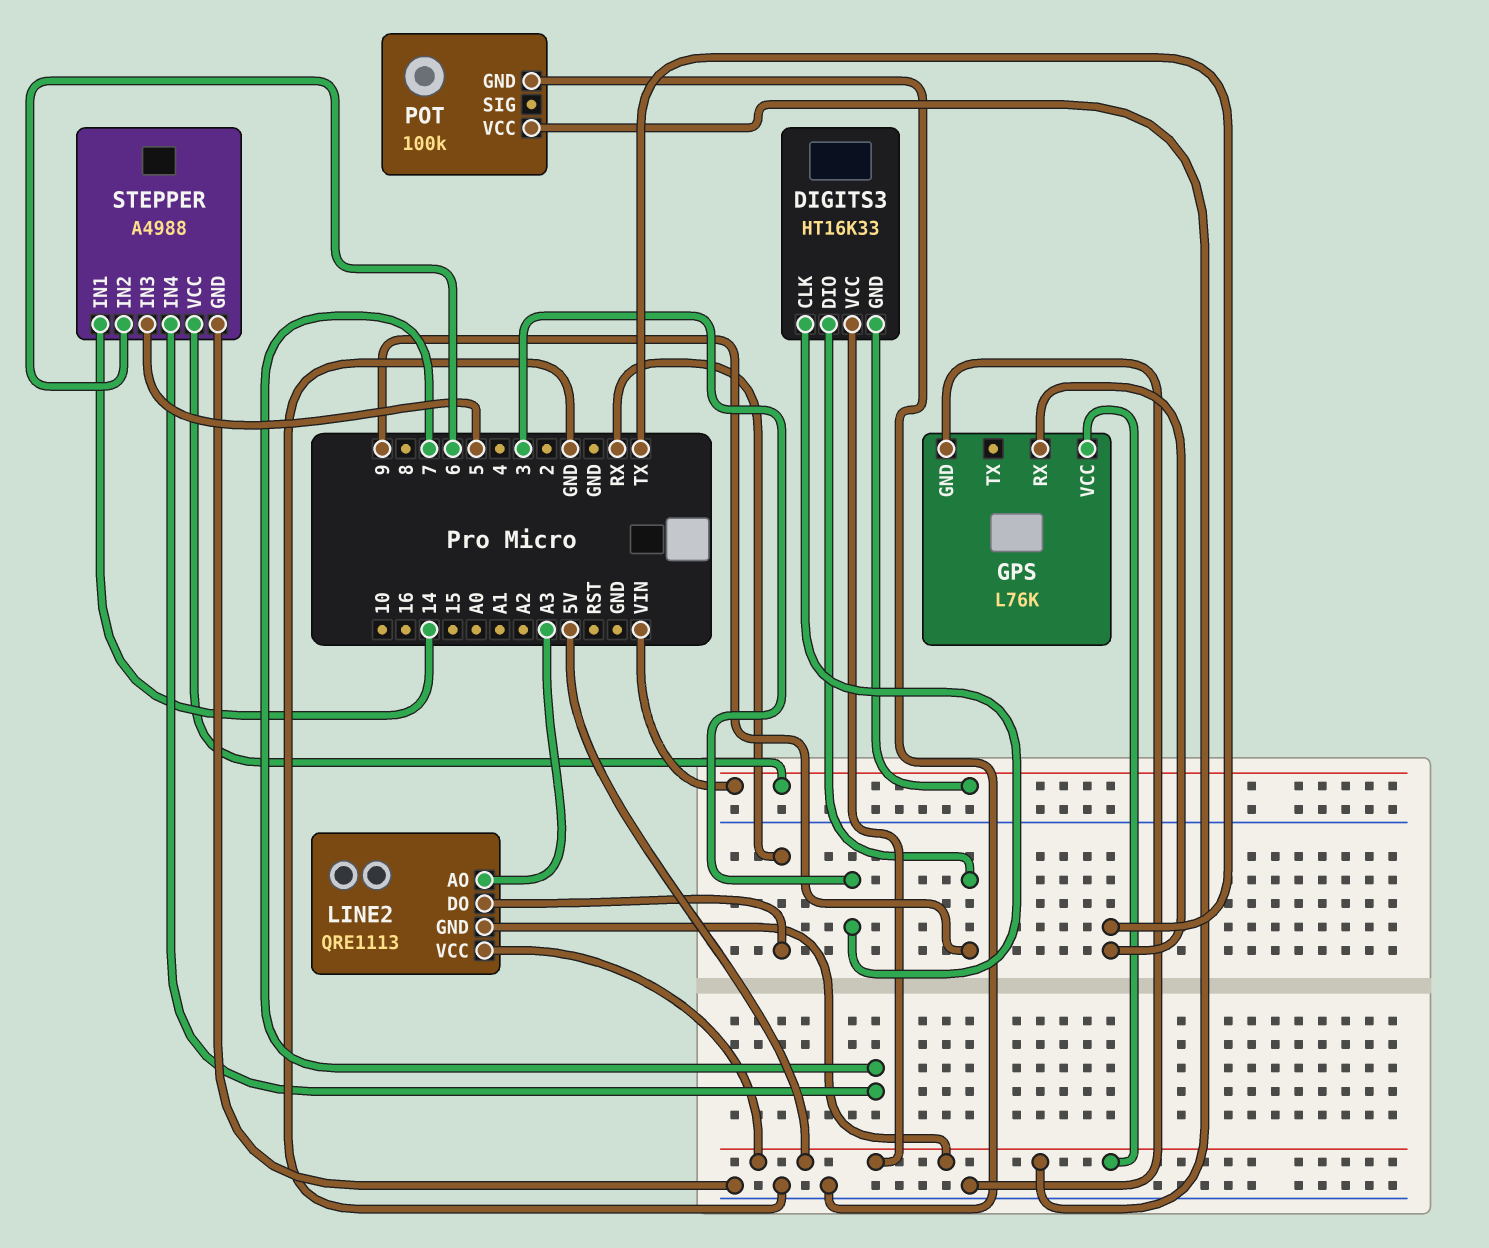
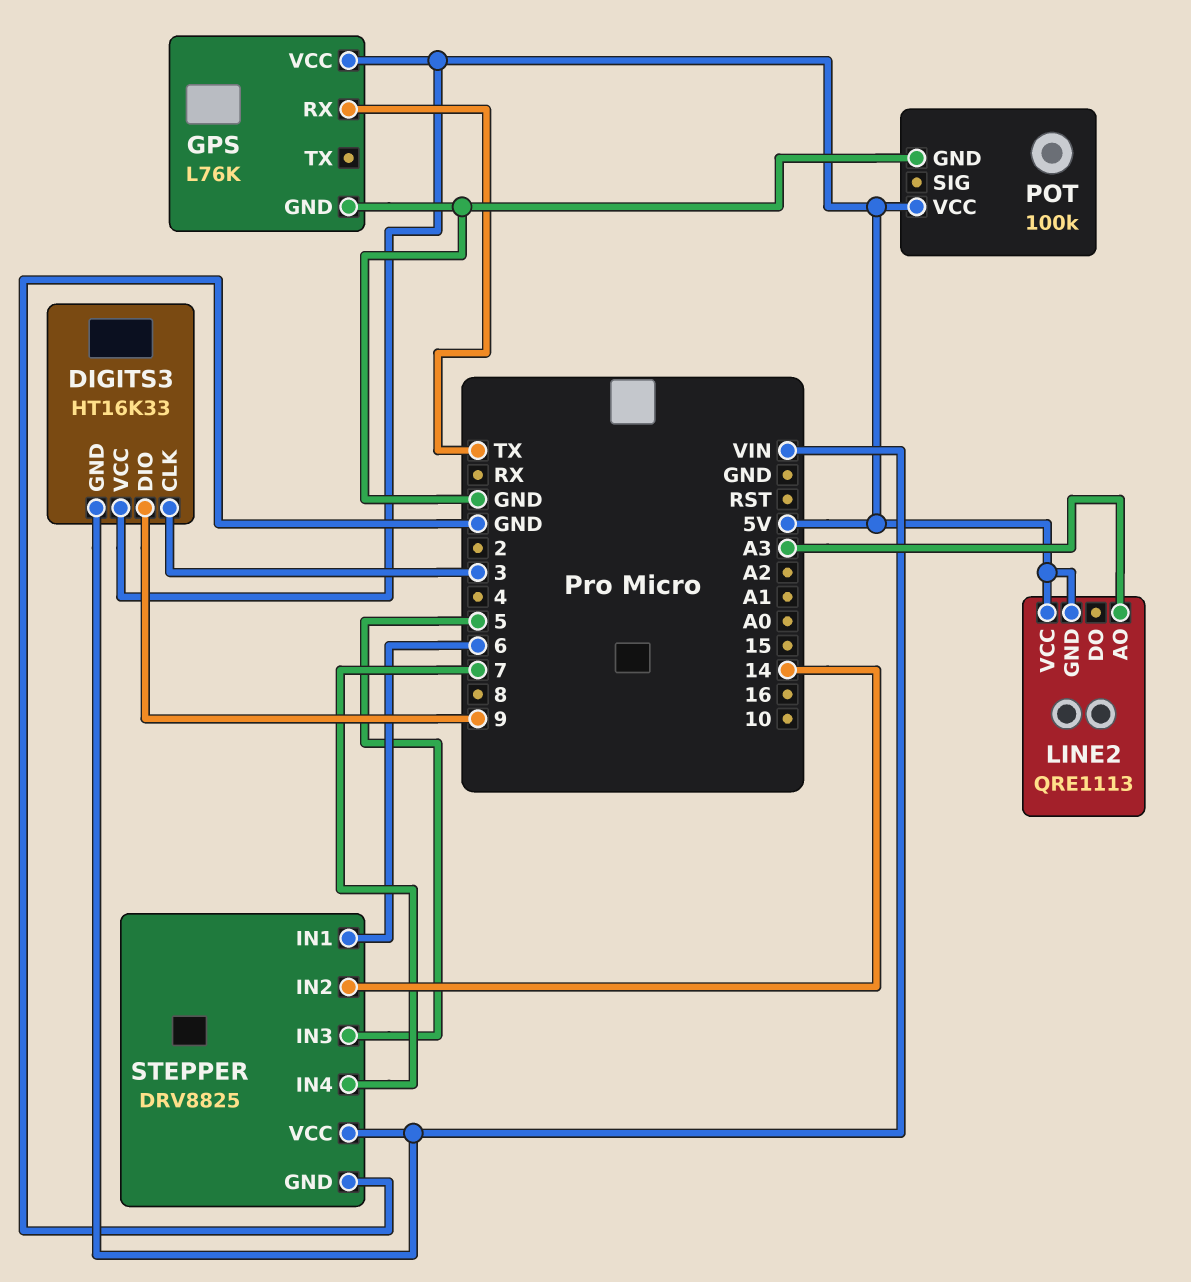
LINE2 pin DO: RX -> none
STEPPER: A4988 -> DRV8825
STEPPER pin IN1: 14 -> 6
STEPPER pin IN2: 6 -> 14

